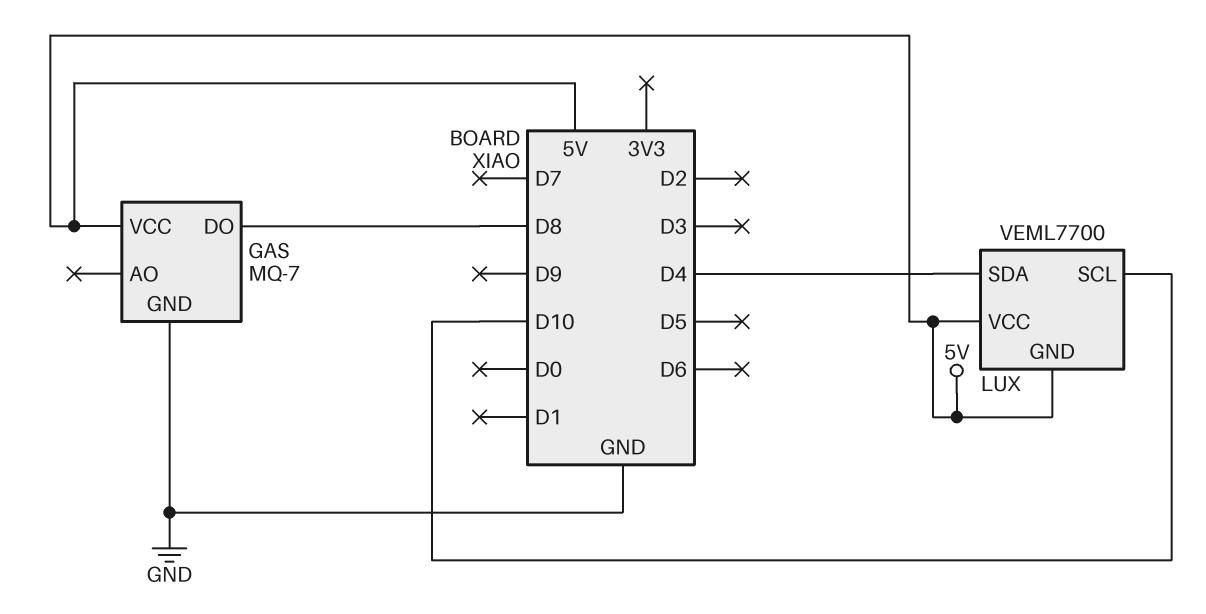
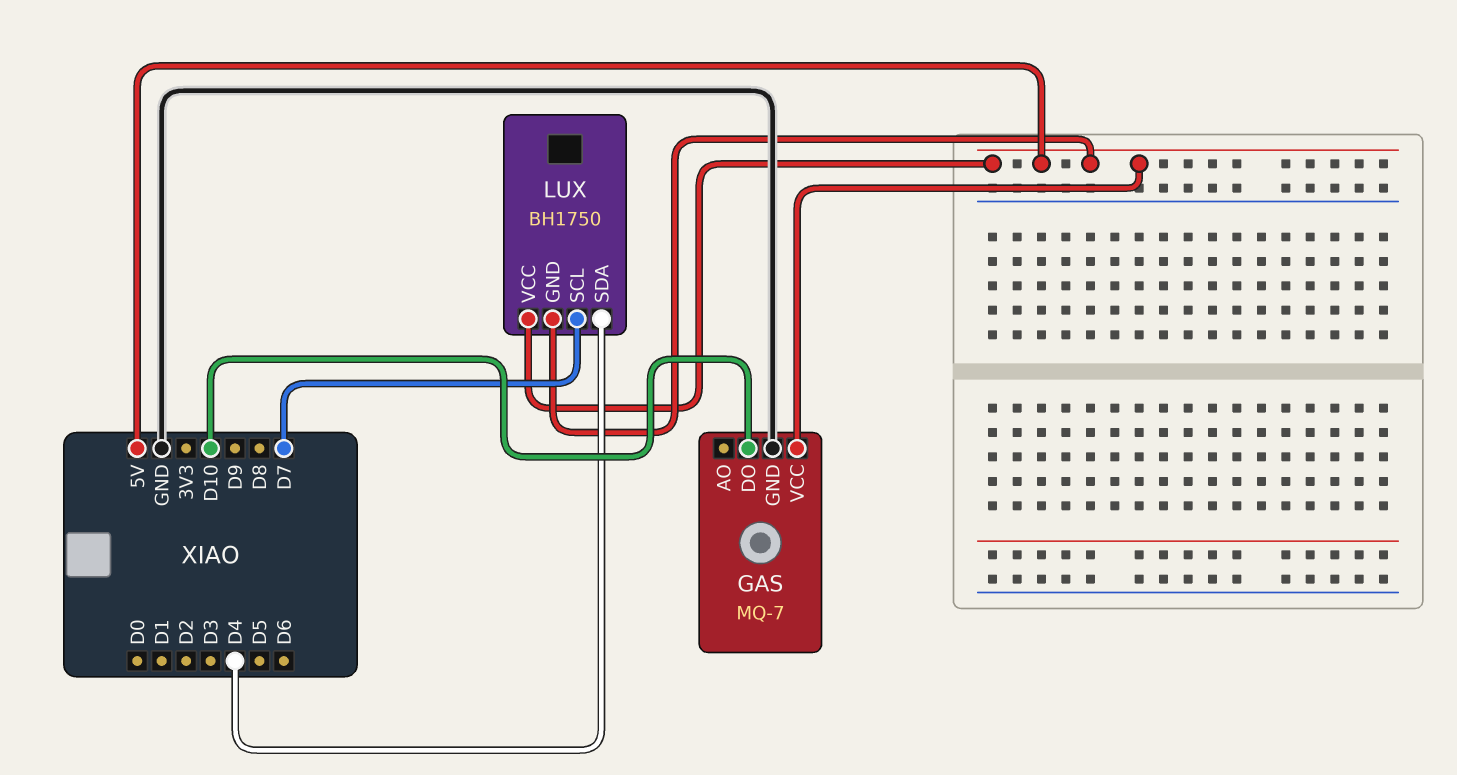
GAS pin DO: D8 -> D10
LUX: VEML7700 -> BH1750
LUX pin SCL: D10 -> D7

